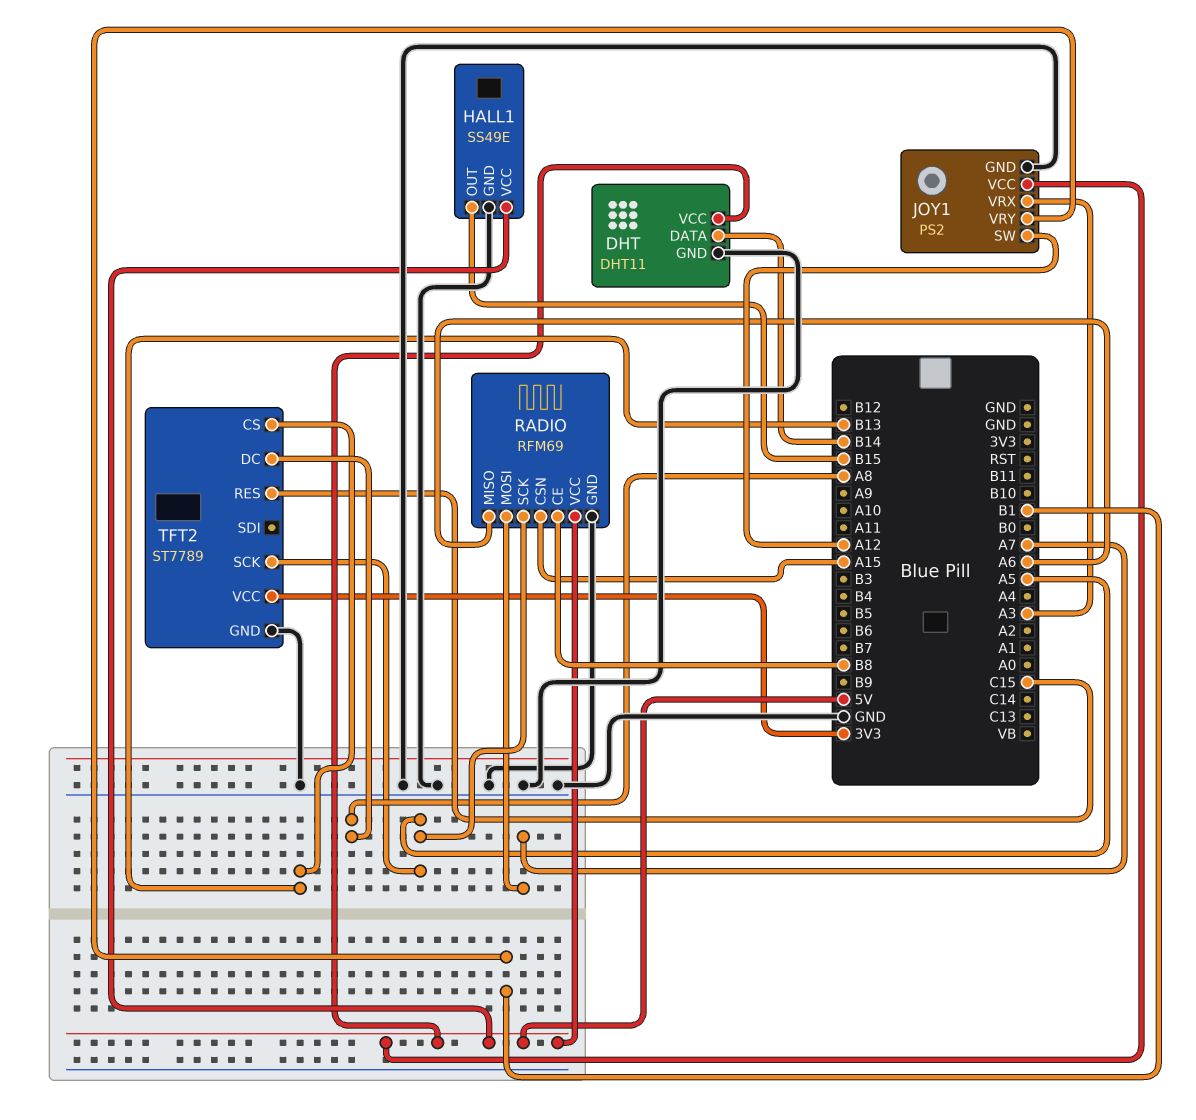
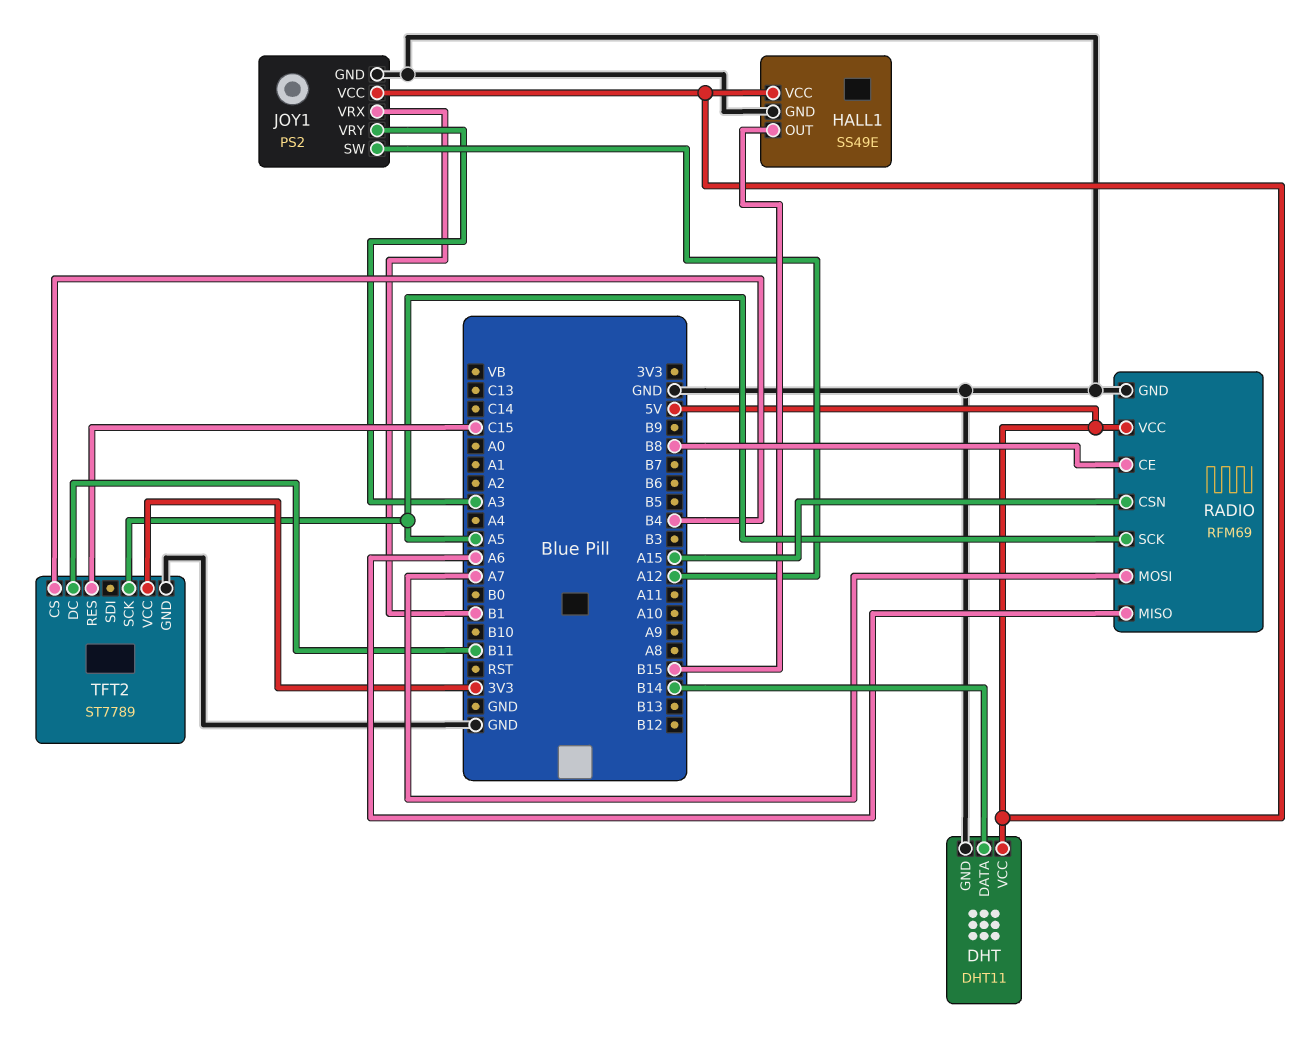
JOY1 pin VRX: A3 -> B1
JOY1 pin VRY: B1 -> A3
TFT2 pin CS: B13 -> B4
TFT2 pin DC: A8 -> B11

